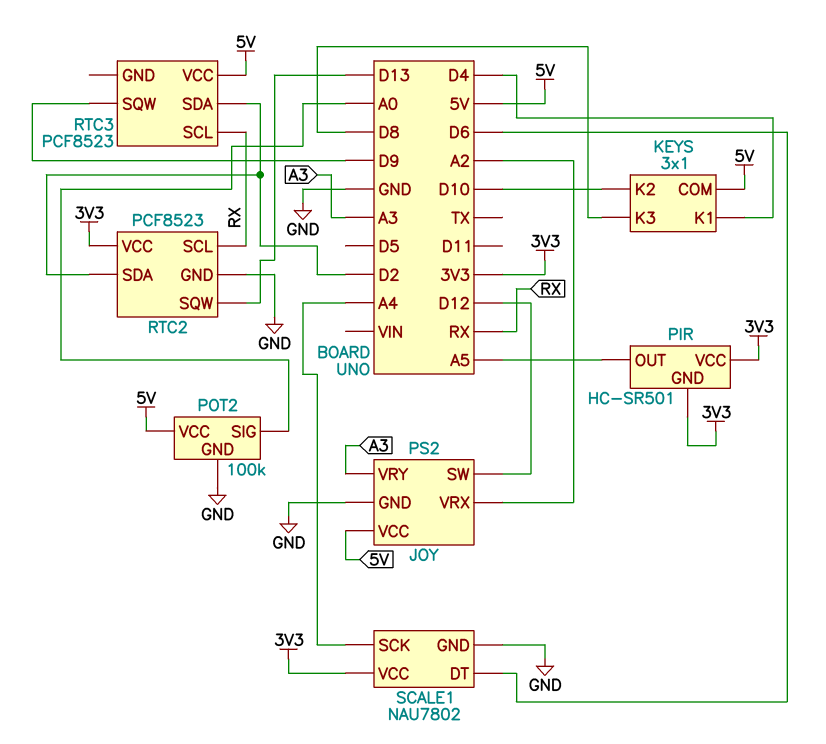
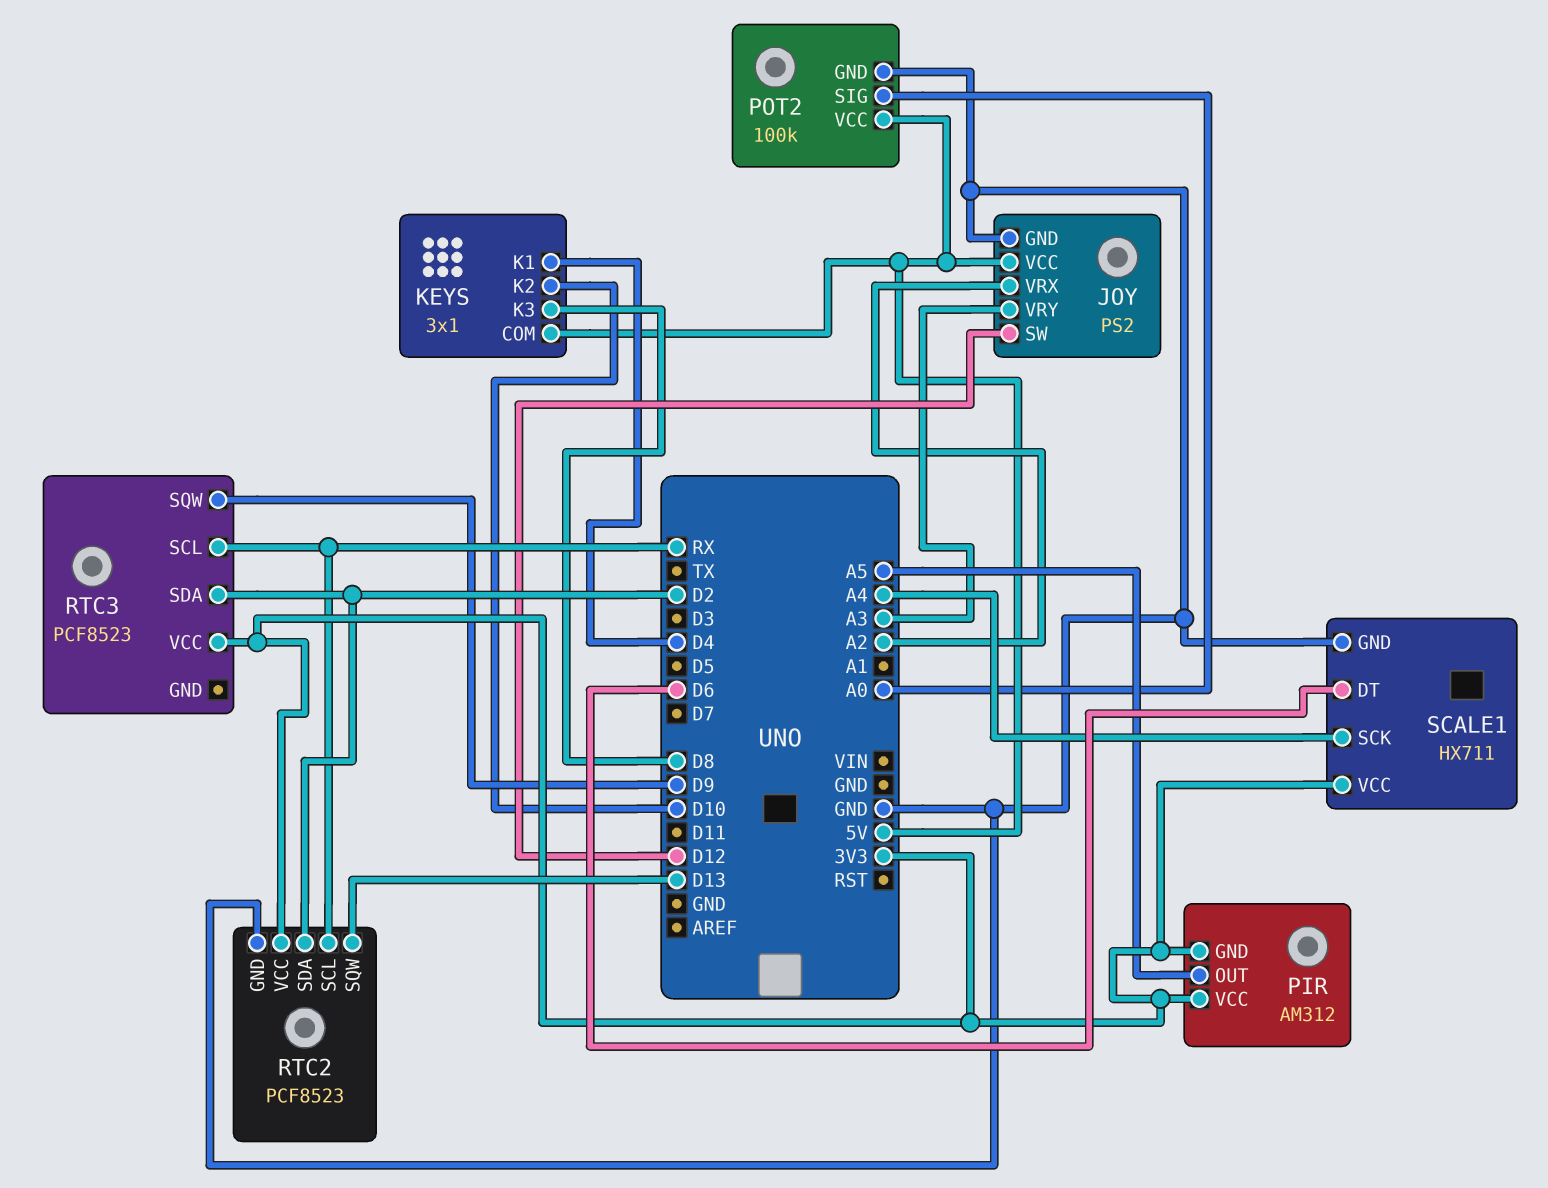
PIR: HC-SR501 -> AM312
RTC3 pin VCC: 5V -> 3V3
SCALE1: NAU7802 -> HX711

